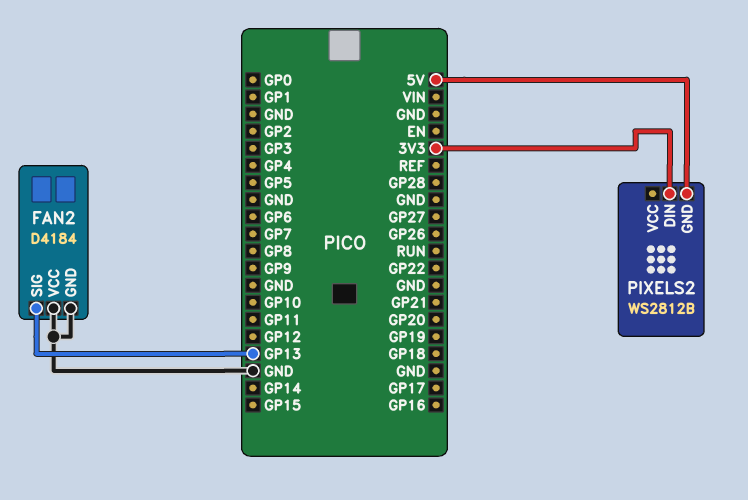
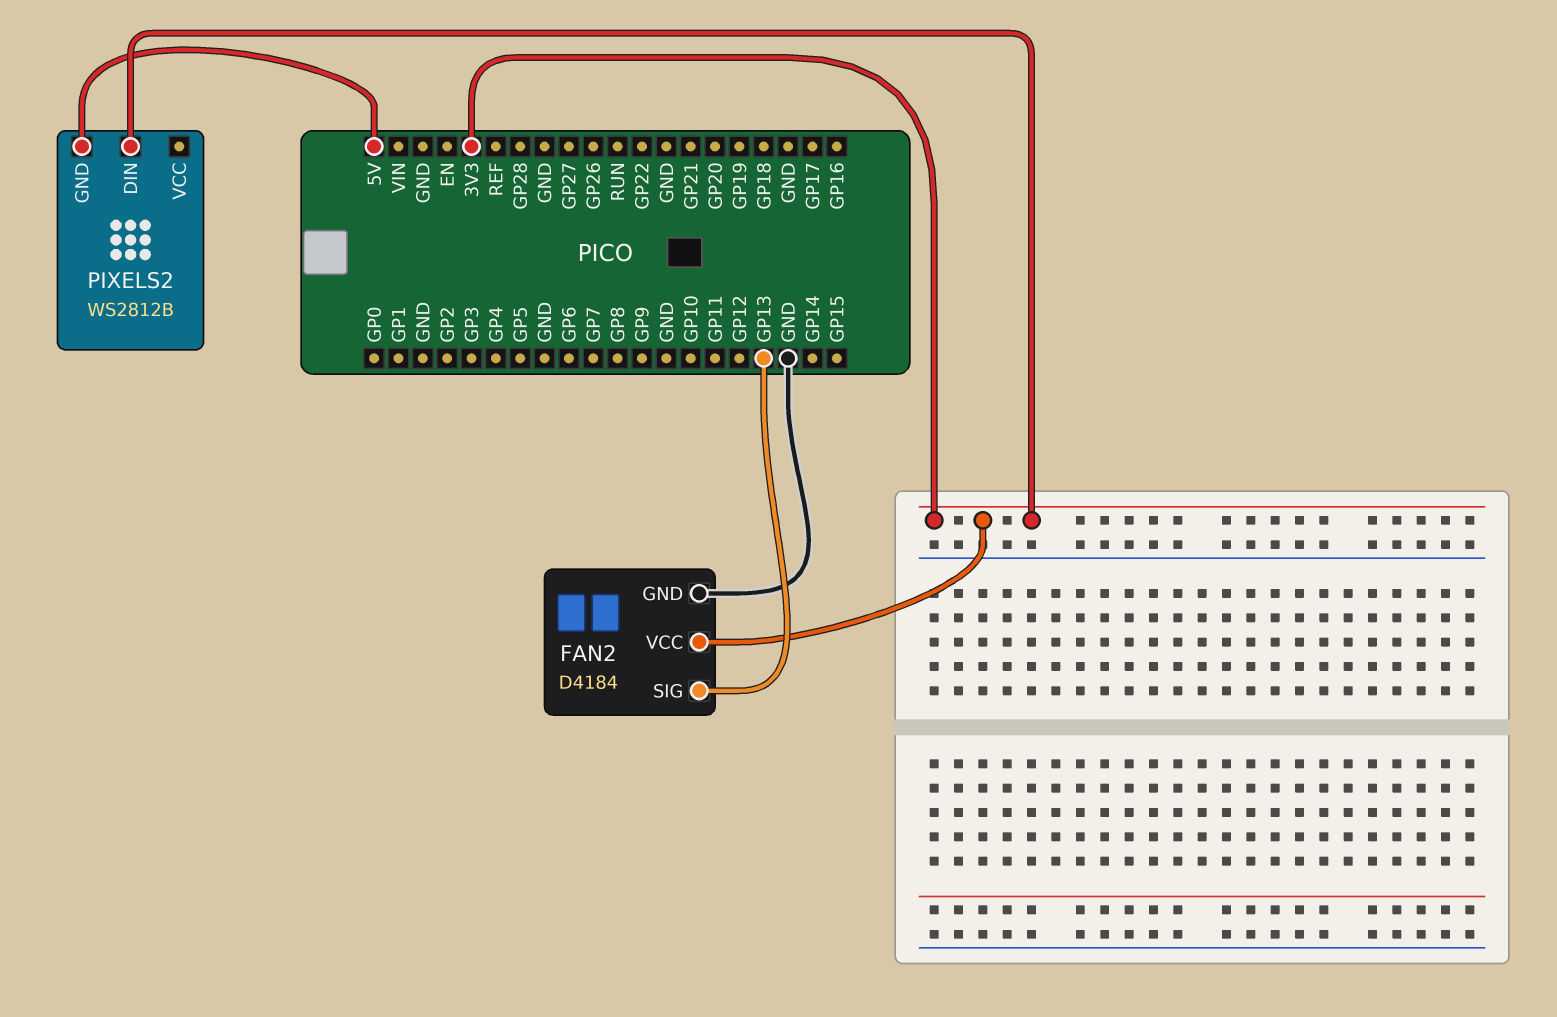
FAN2 pin VCC: GND -> 3V3

